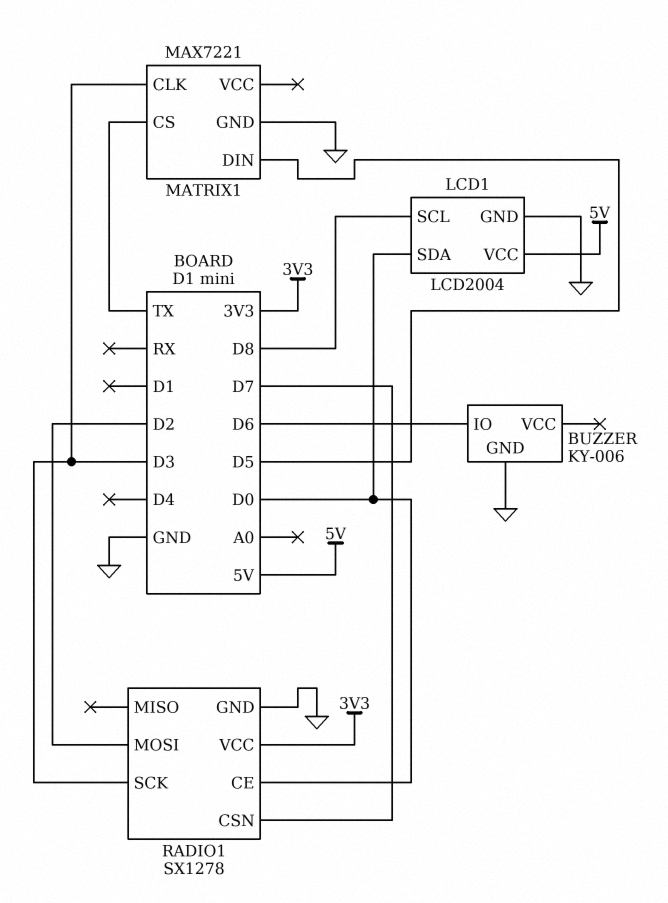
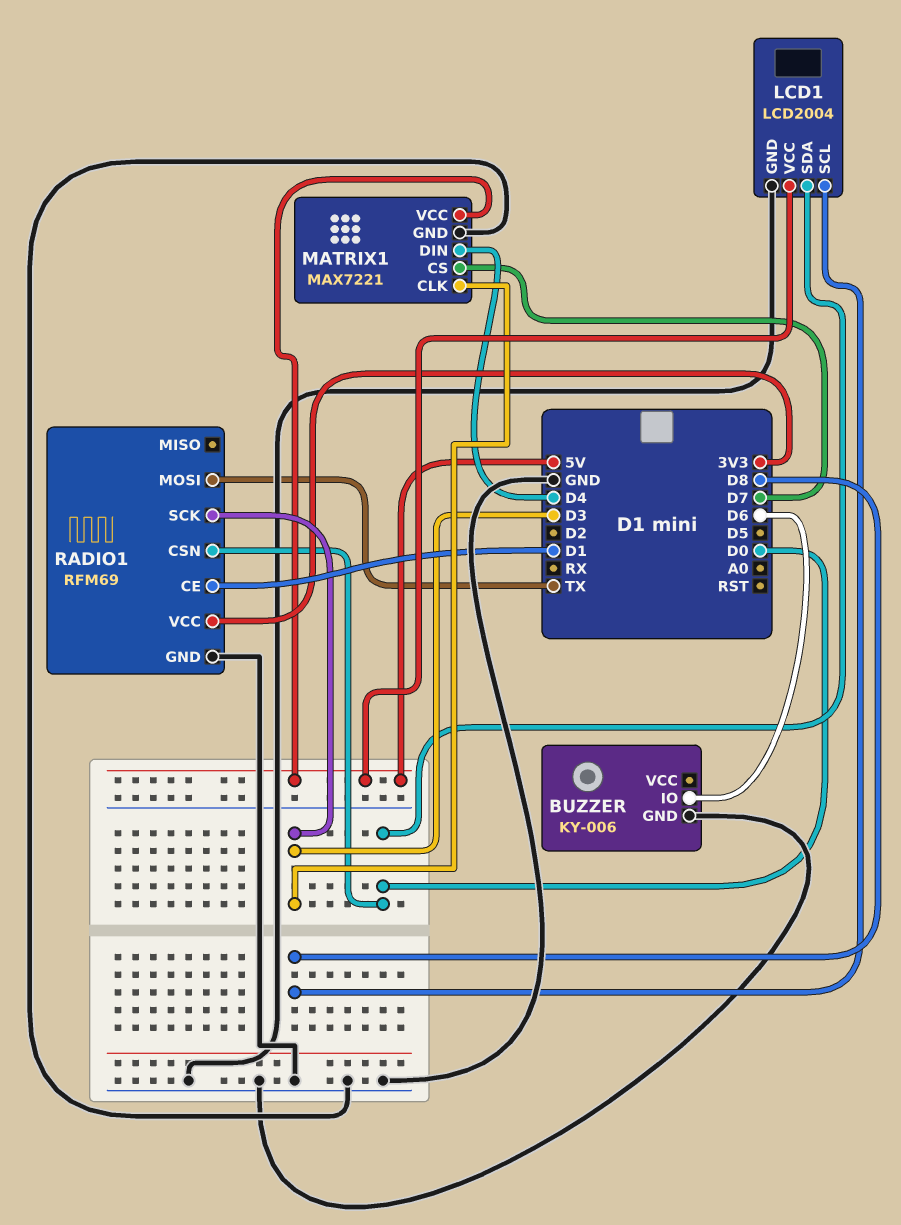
MATRIX1 pin CS: TX -> D7
MATRIX1 pin DIN: D5 -> D4
MATRIX1 pin VCC: none -> 5V
RADIO1: SX1278 -> RFM69
RADIO1 pin CE: D0 -> D1
RADIO1 pin CSN: D7 -> D0
RADIO1 pin MOSI: D2 -> TX

